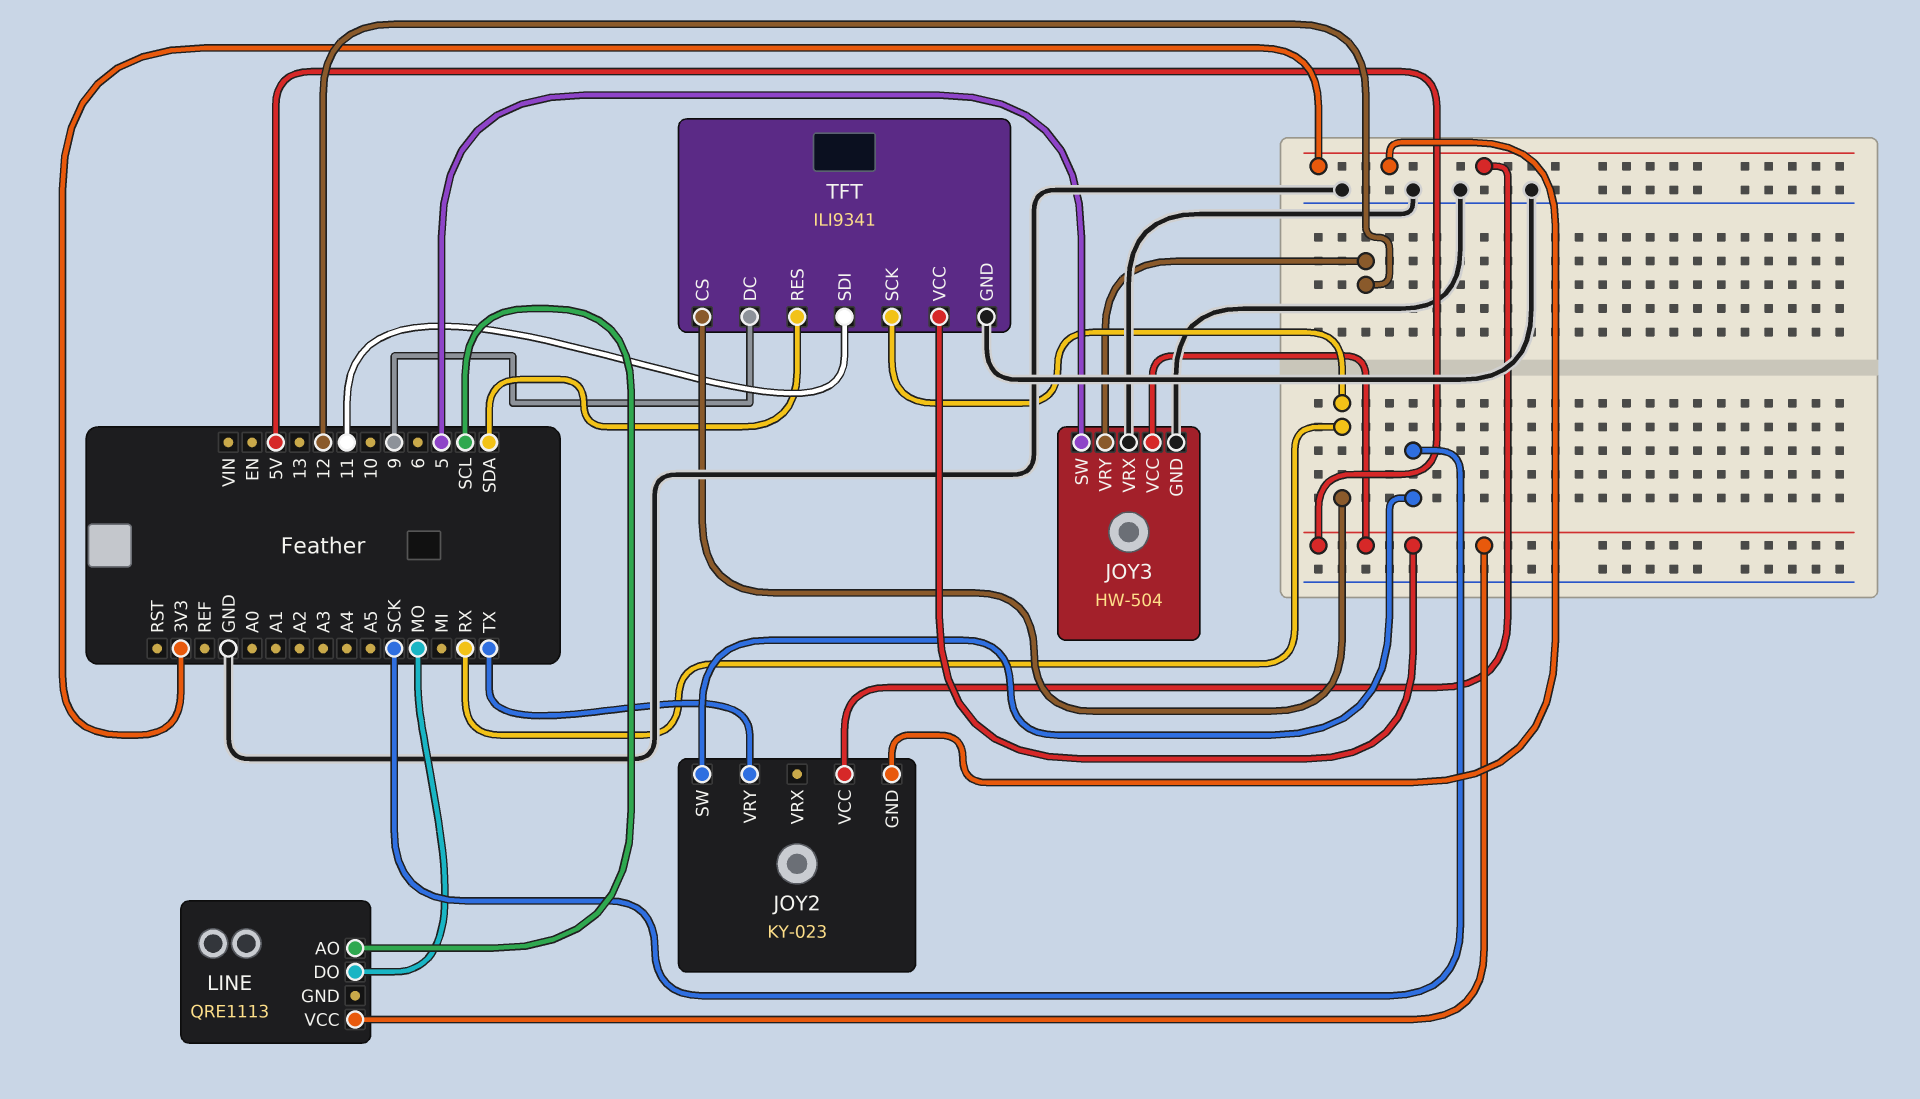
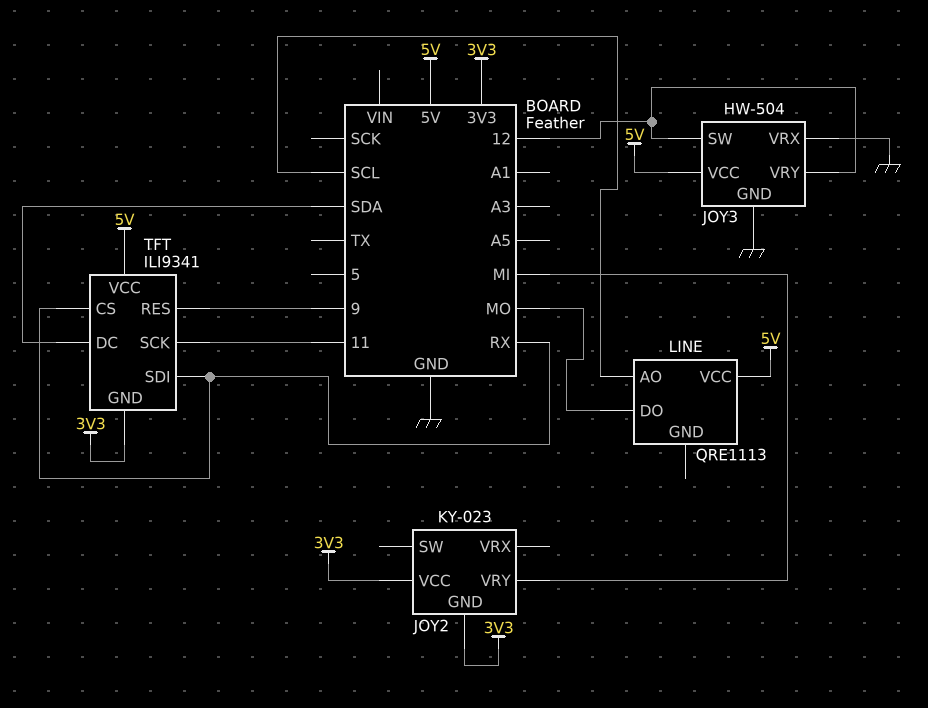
JOY2 pin SW: SCK -> none
JOY2 pin VRY: TX -> MI
JOY3 pin SW: 5 -> 12
TFT pin DC: 9 -> SDA
TFT pin GND: GND -> 3V3
TFT pin RES: SDA -> 9
TFT pin SCK: RX -> 11
TFT pin SDI: 11 -> RX

